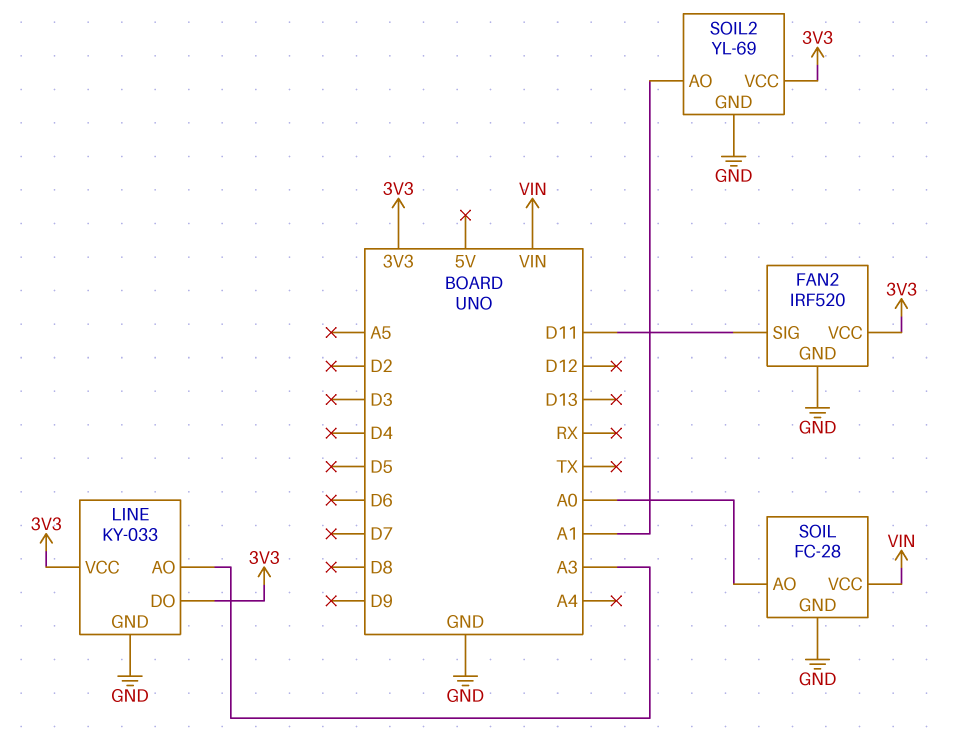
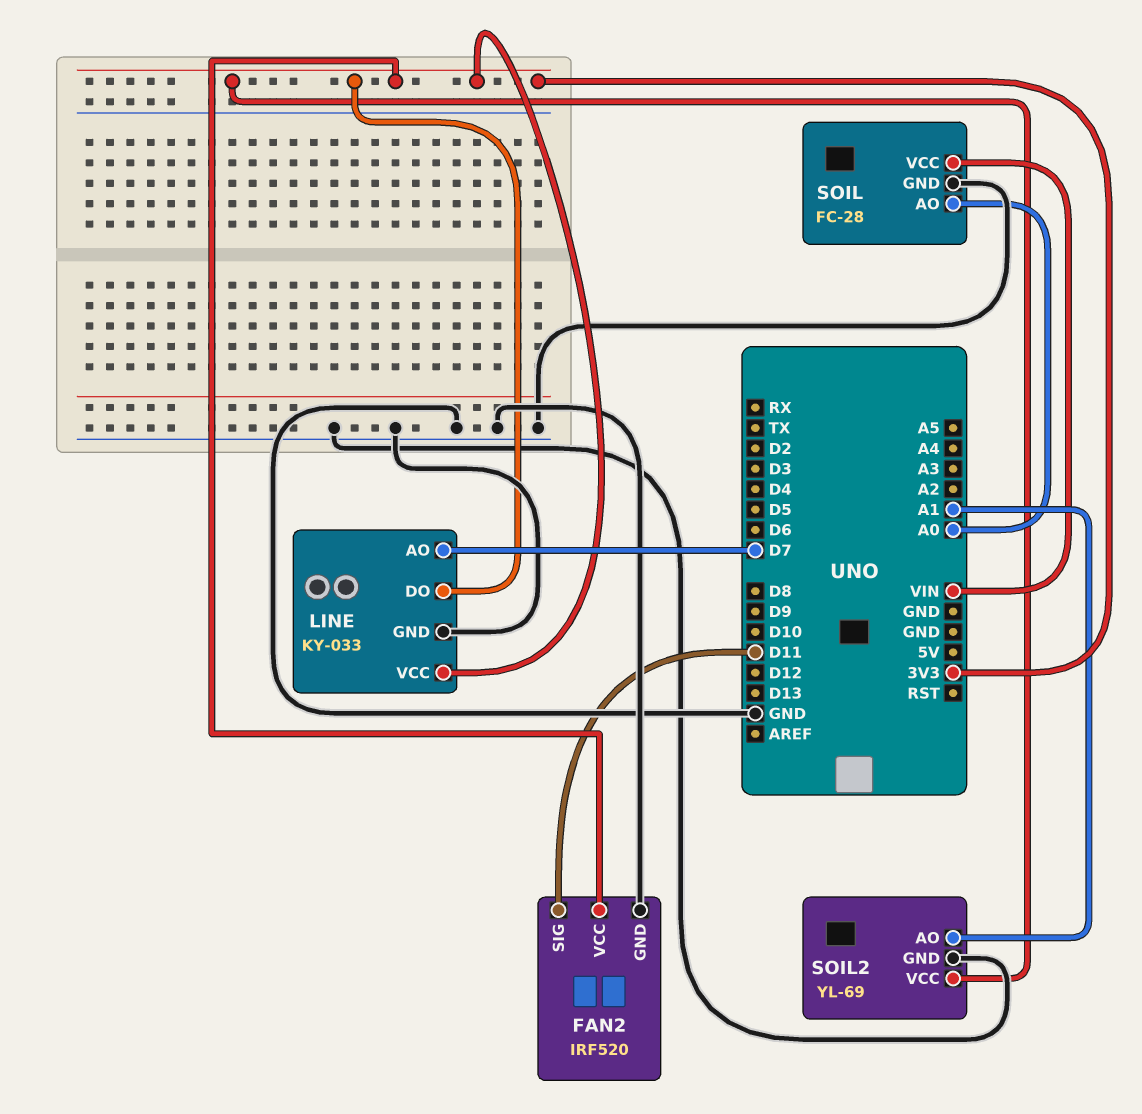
LINE pin AO: A3 -> D7

